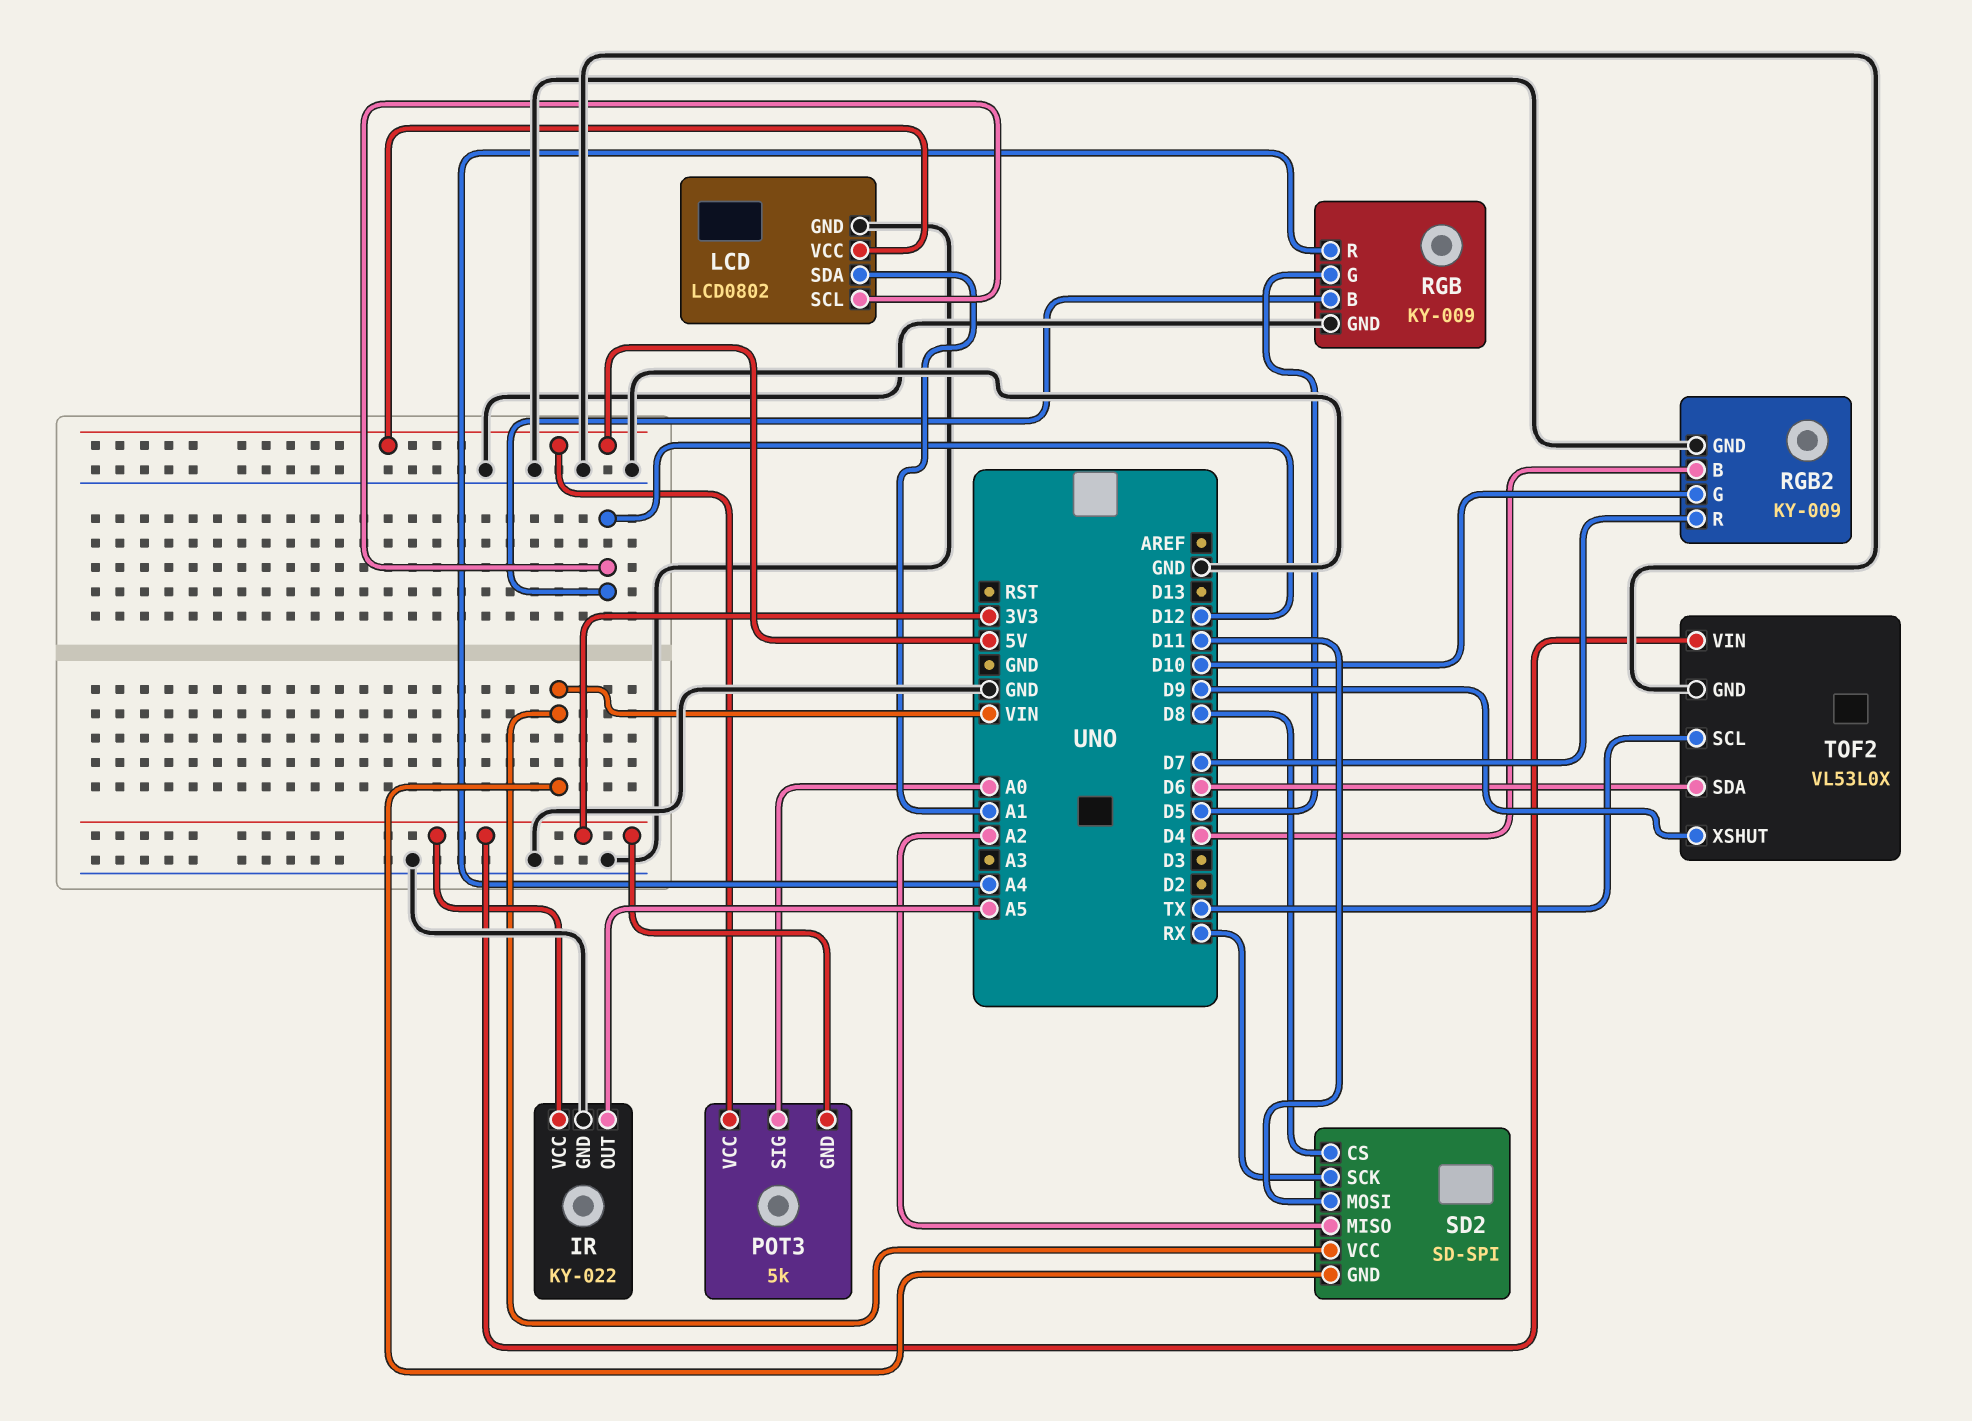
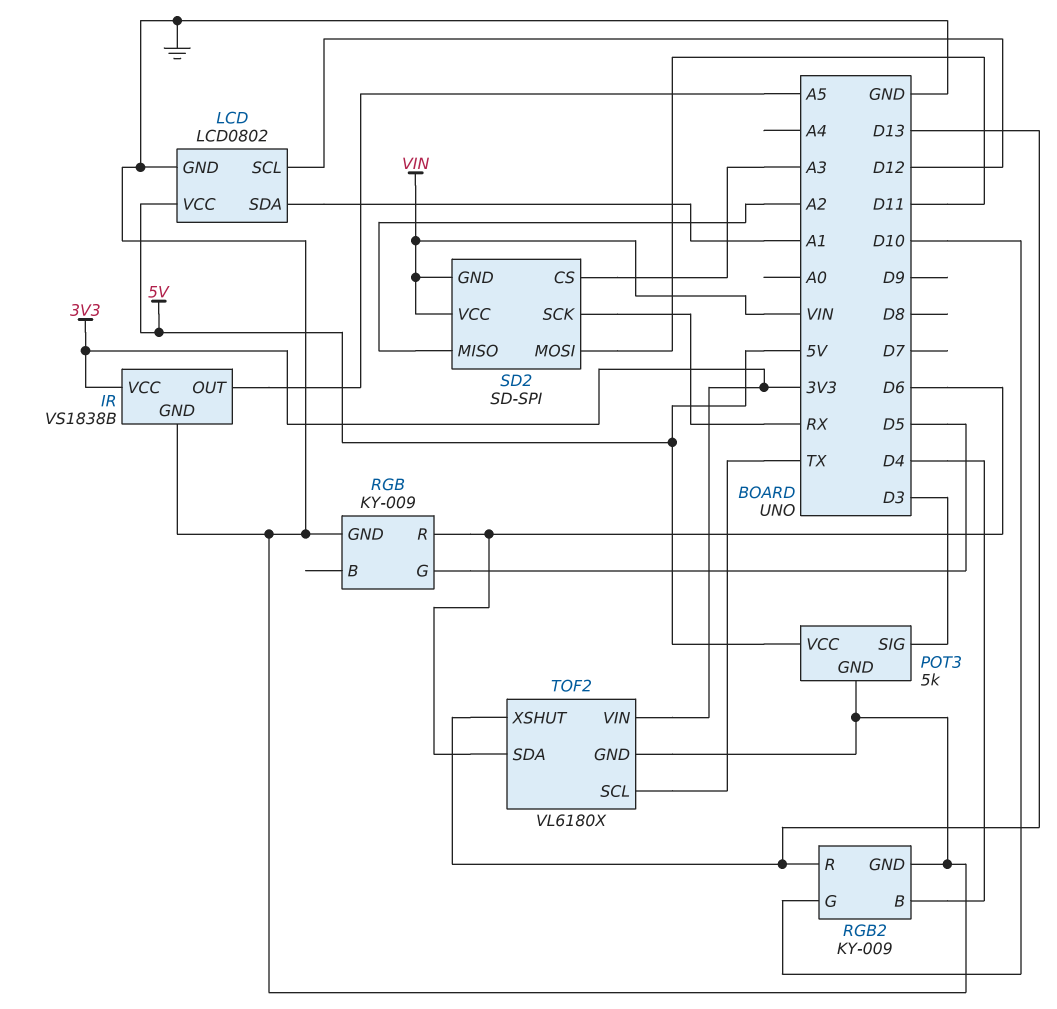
IR: KY-022 -> VS1838B
POT3 pin GND: 3V3 -> GND
POT3 pin SIG: A0 -> D3
RGB pin B: D12 -> none
RGB pin R: A4 -> D6
RGB2 pin R: D7 -> D13
SD2 pin CS: D8 -> A3
TOF2: VL53L0X -> VL6180X
TOF2 pin XSHUT: D9 -> D13

